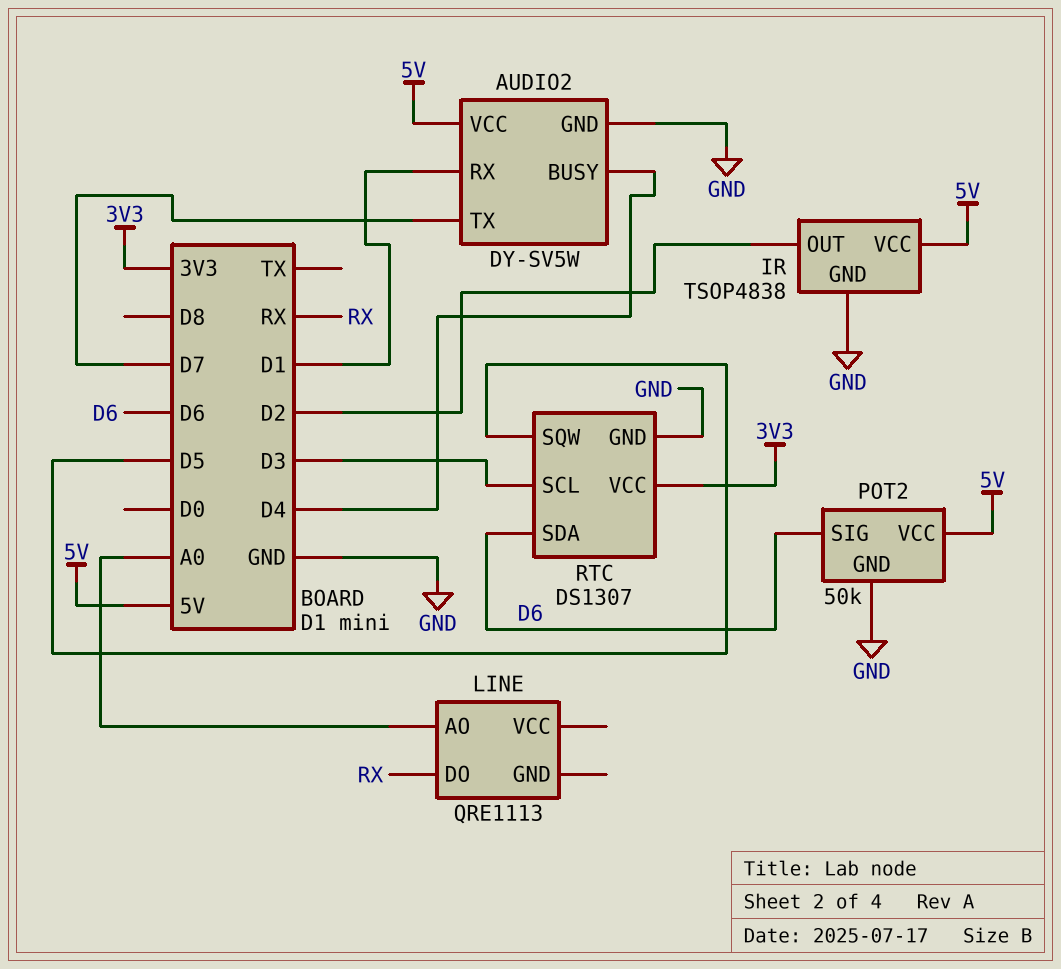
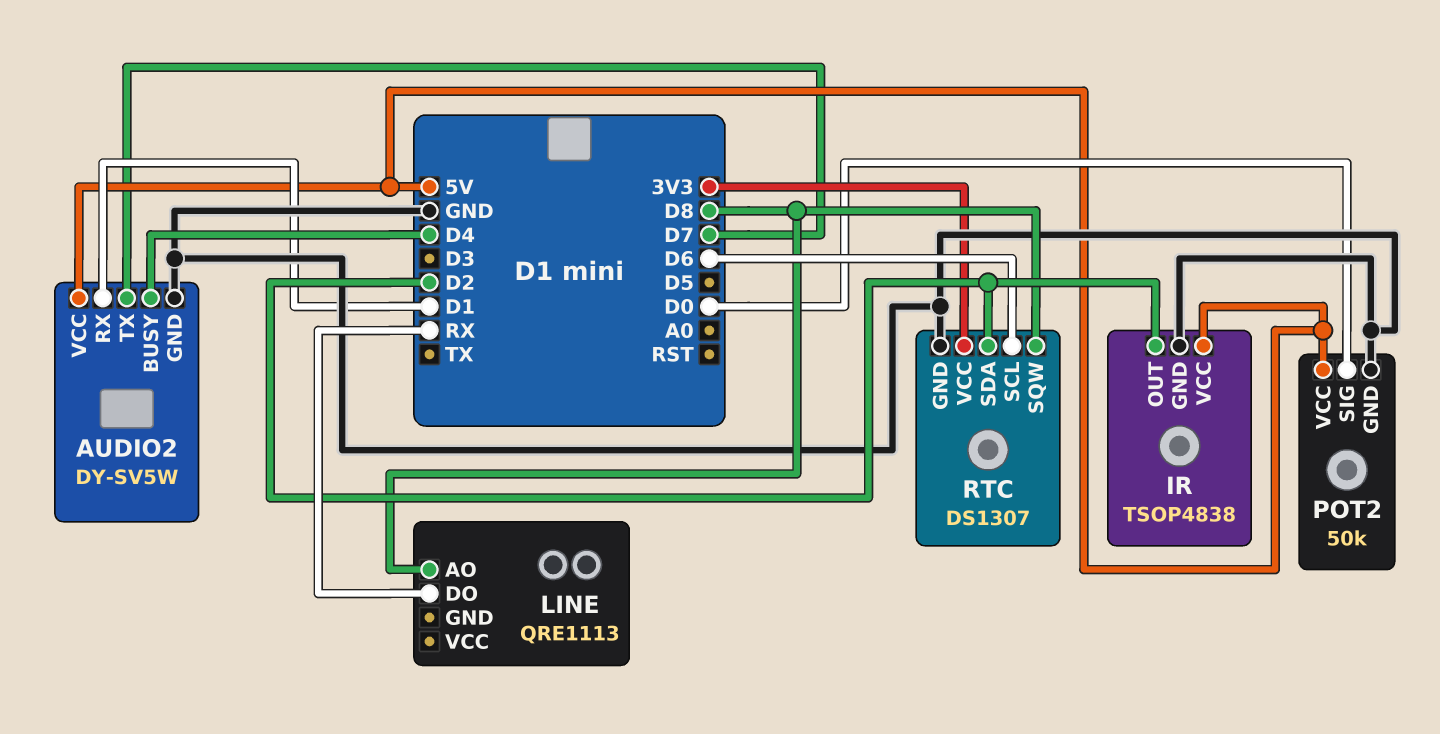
LINE pin AO: A0 -> D8
POT2 pin SIG: D6 -> D0
RTC pin SCL: D3 -> D6
RTC pin SDA: D6 -> D2
RTC pin SQW: D5 -> D8

